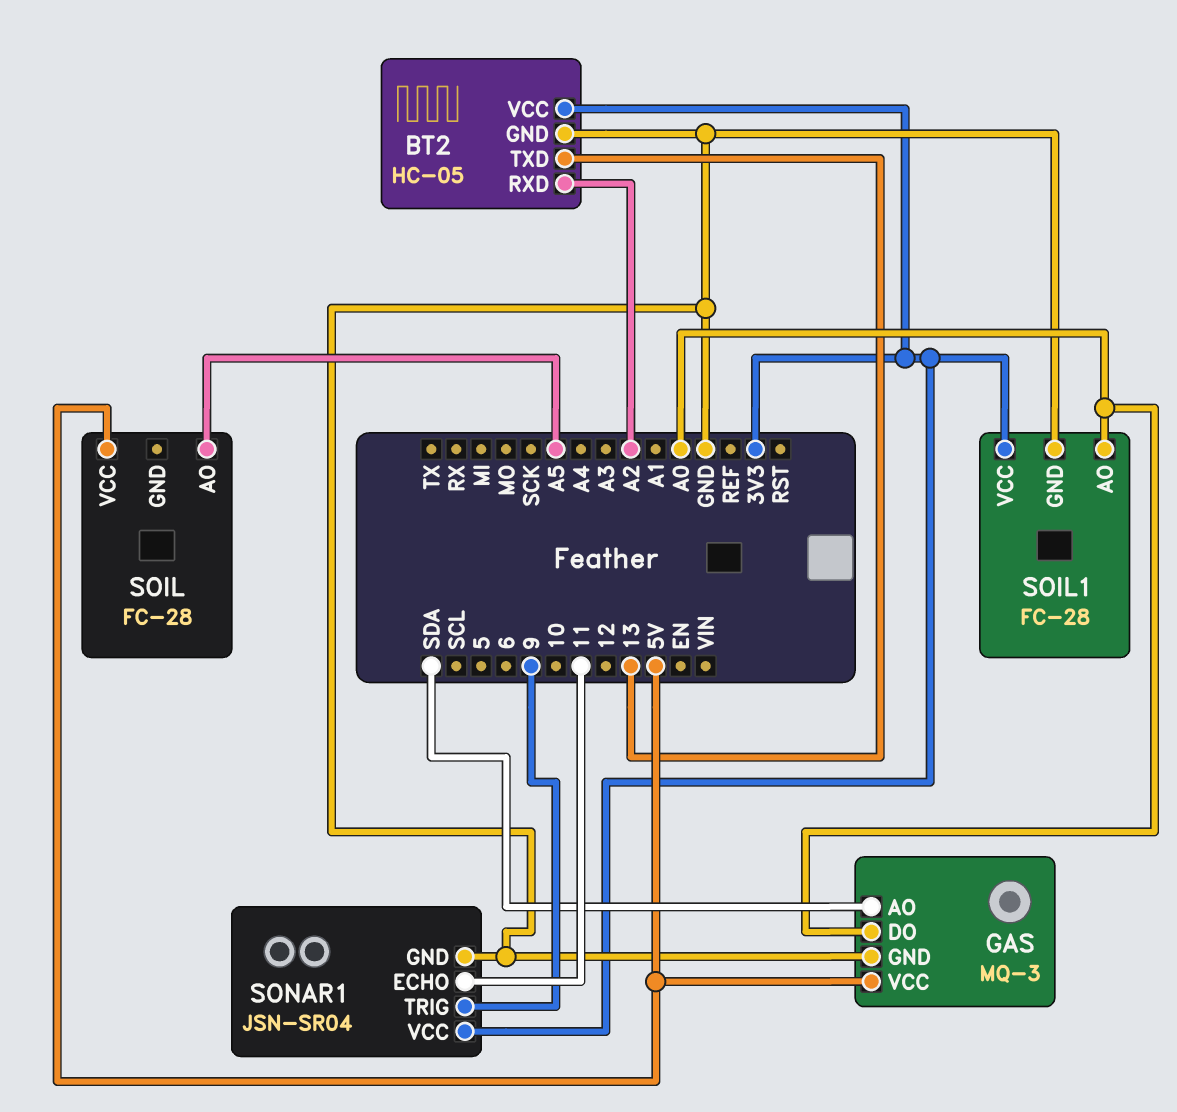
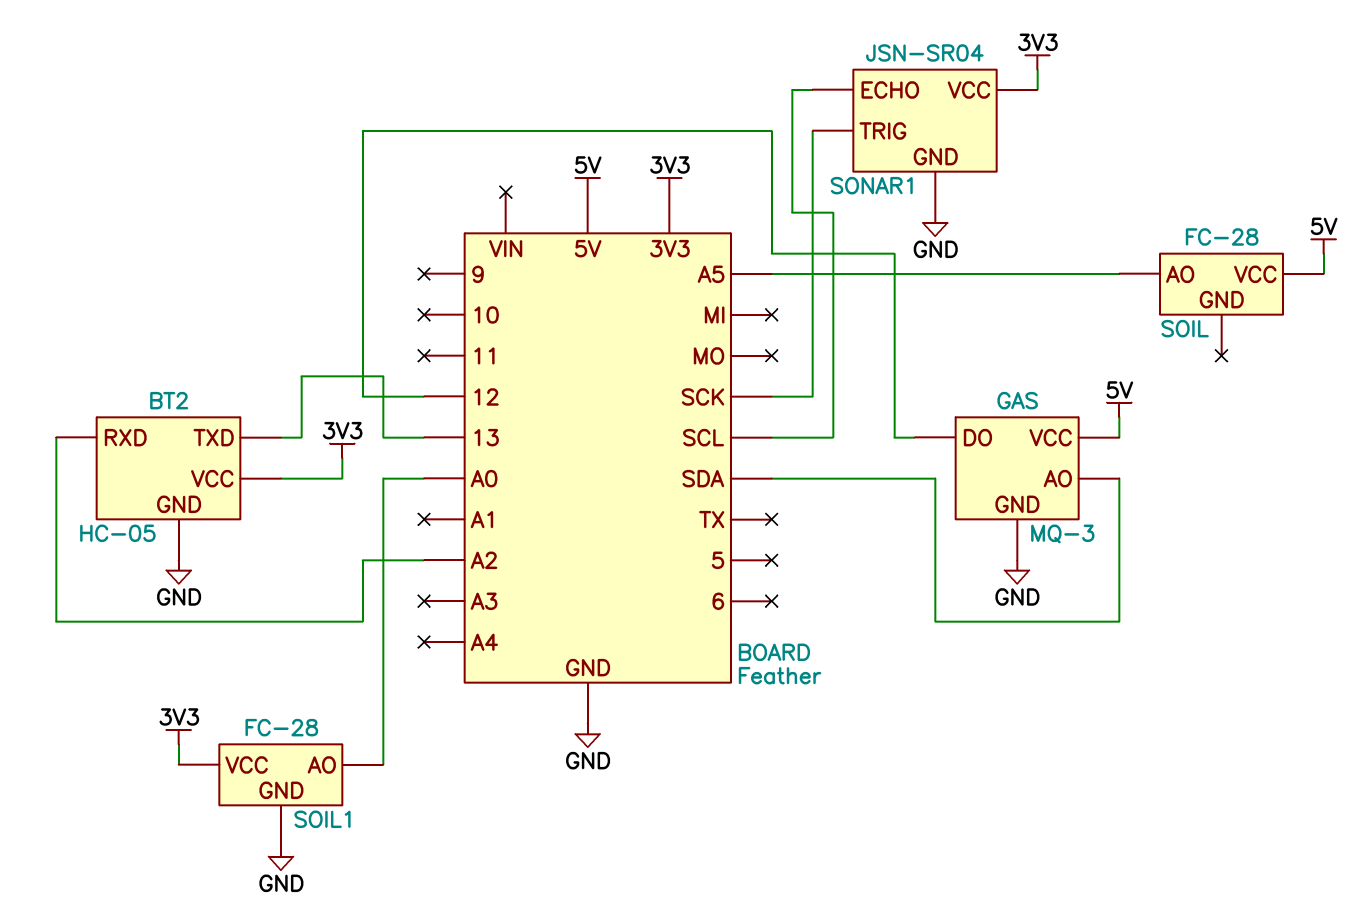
GAS pin DO: A0 -> 12
SONAR1 pin ECHO: 11 -> SCL
SONAR1 pin TRIG: 9 -> SCK

